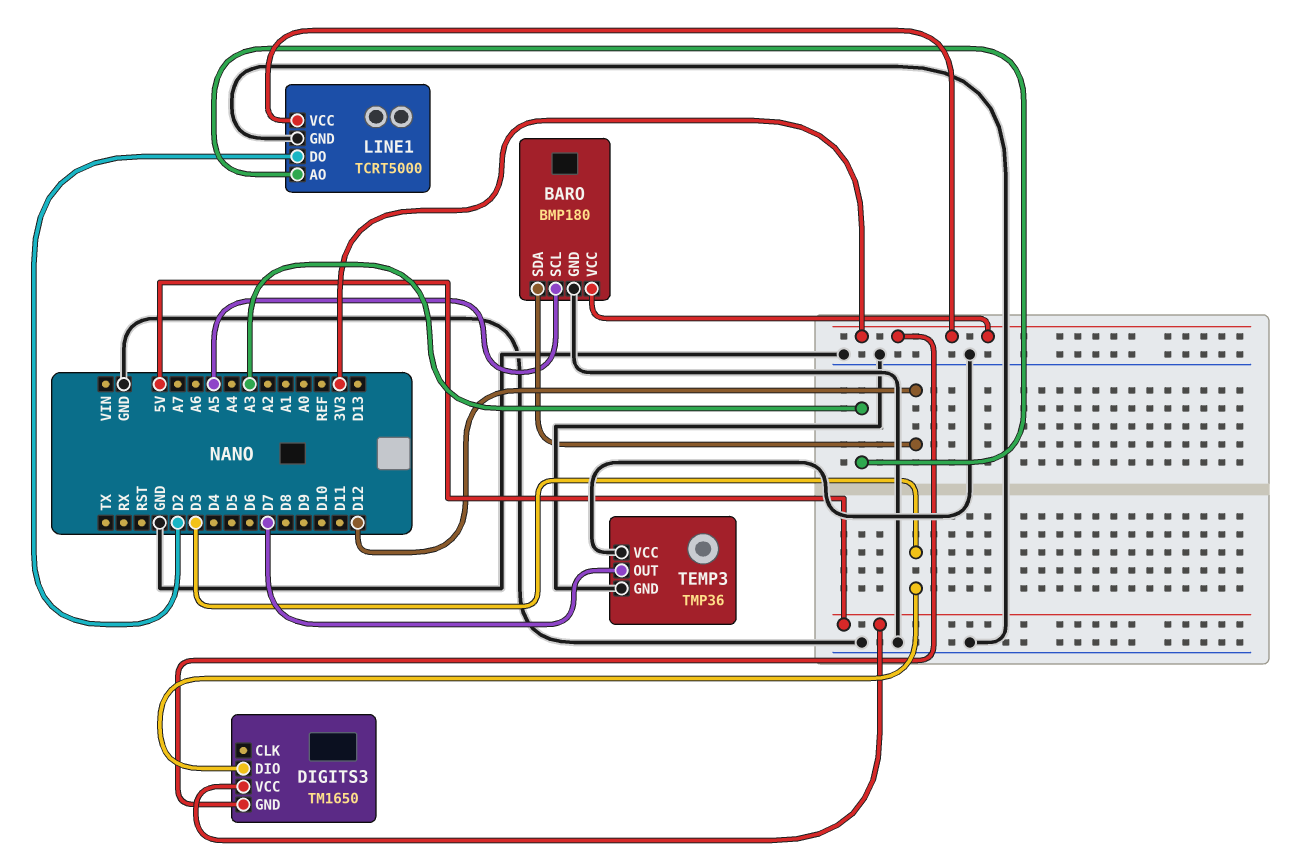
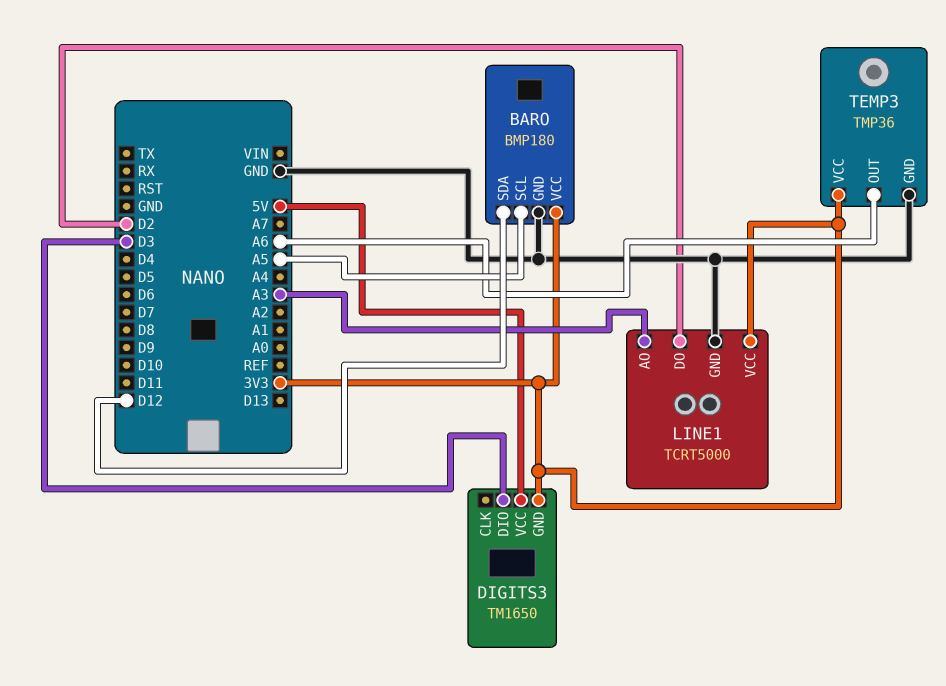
TEMP3 pin OUT: D7 -> A6
TEMP3 pin VCC: GND -> 3V3

